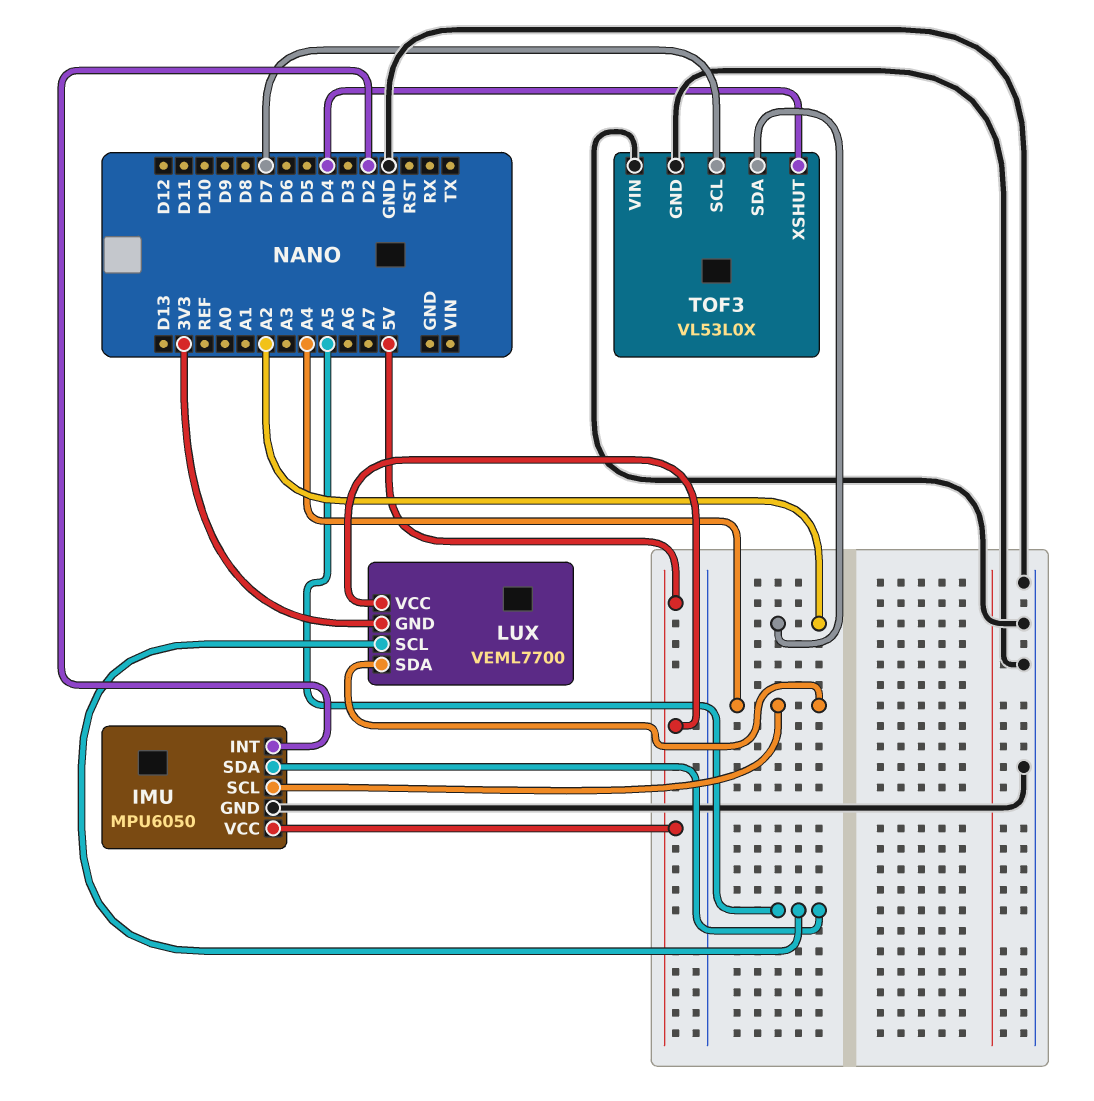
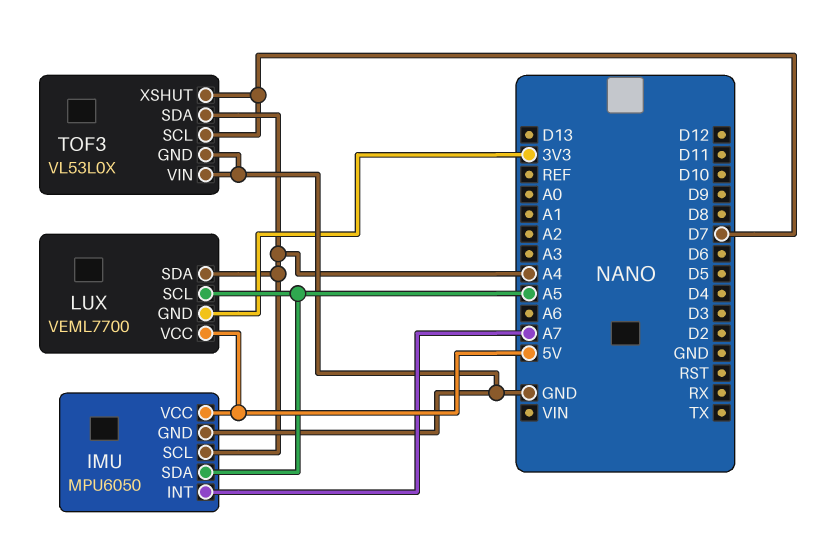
IMU pin INT: D2 -> A7
TOF3 pin SDA: A2 -> A4
TOF3 pin XSHUT: D4 -> D7

